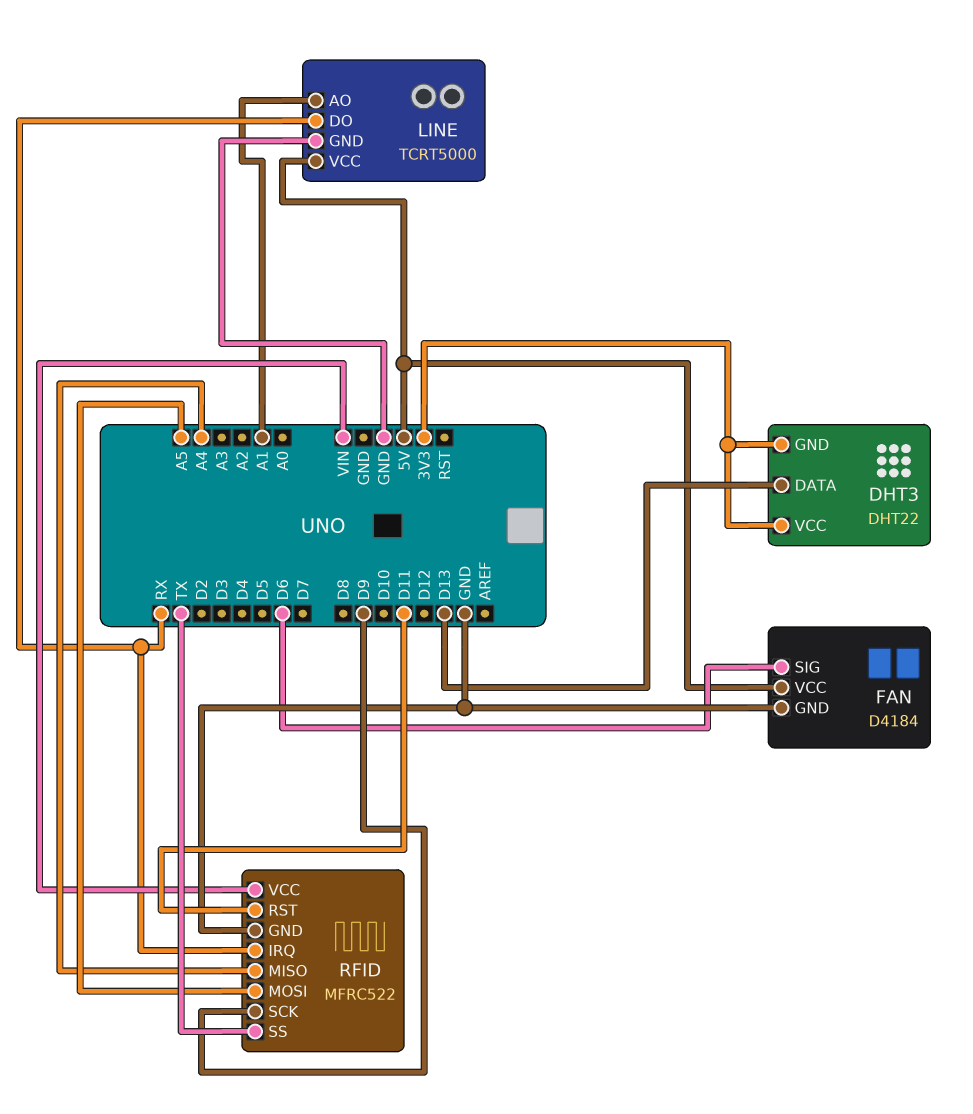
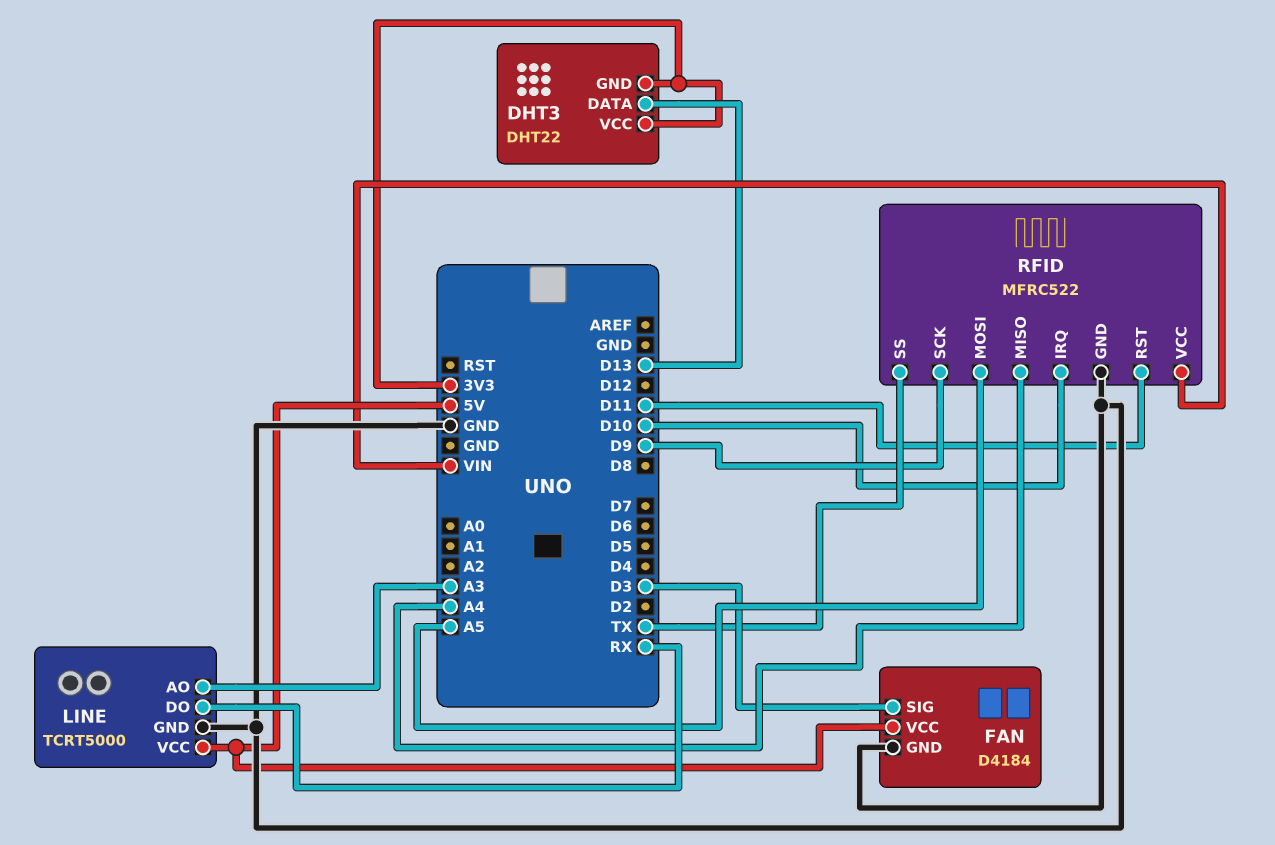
FAN pin SIG: D6 -> D3
LINE pin AO: A1 -> A3
RFID pin IRQ: RX -> D10

